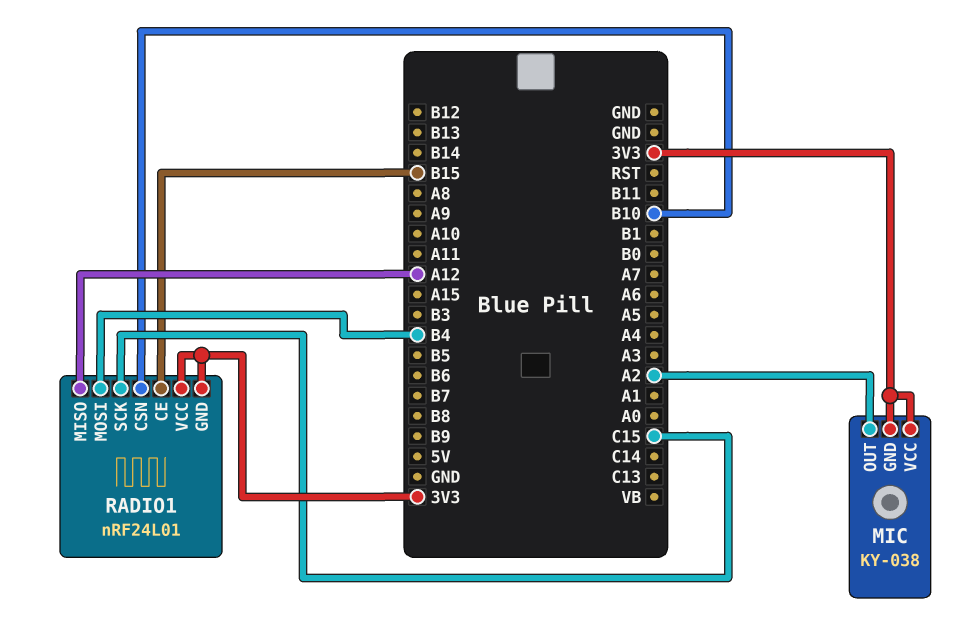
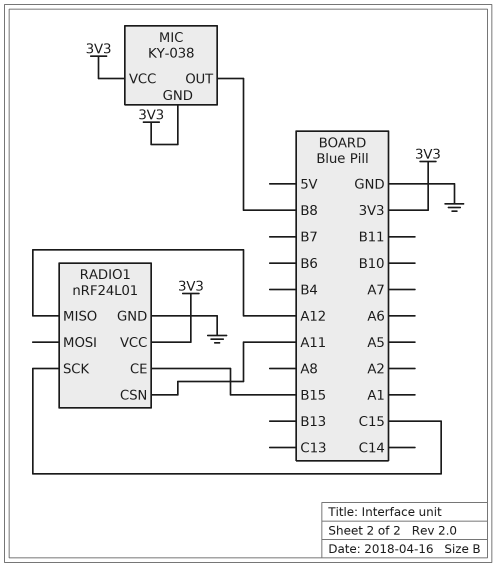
MIC pin OUT: A2 -> B8
RADIO1 pin CSN: B10 -> A11
RADIO1 pin GND: 3V3 -> GND
RADIO1 pin MOSI: B4 -> none

